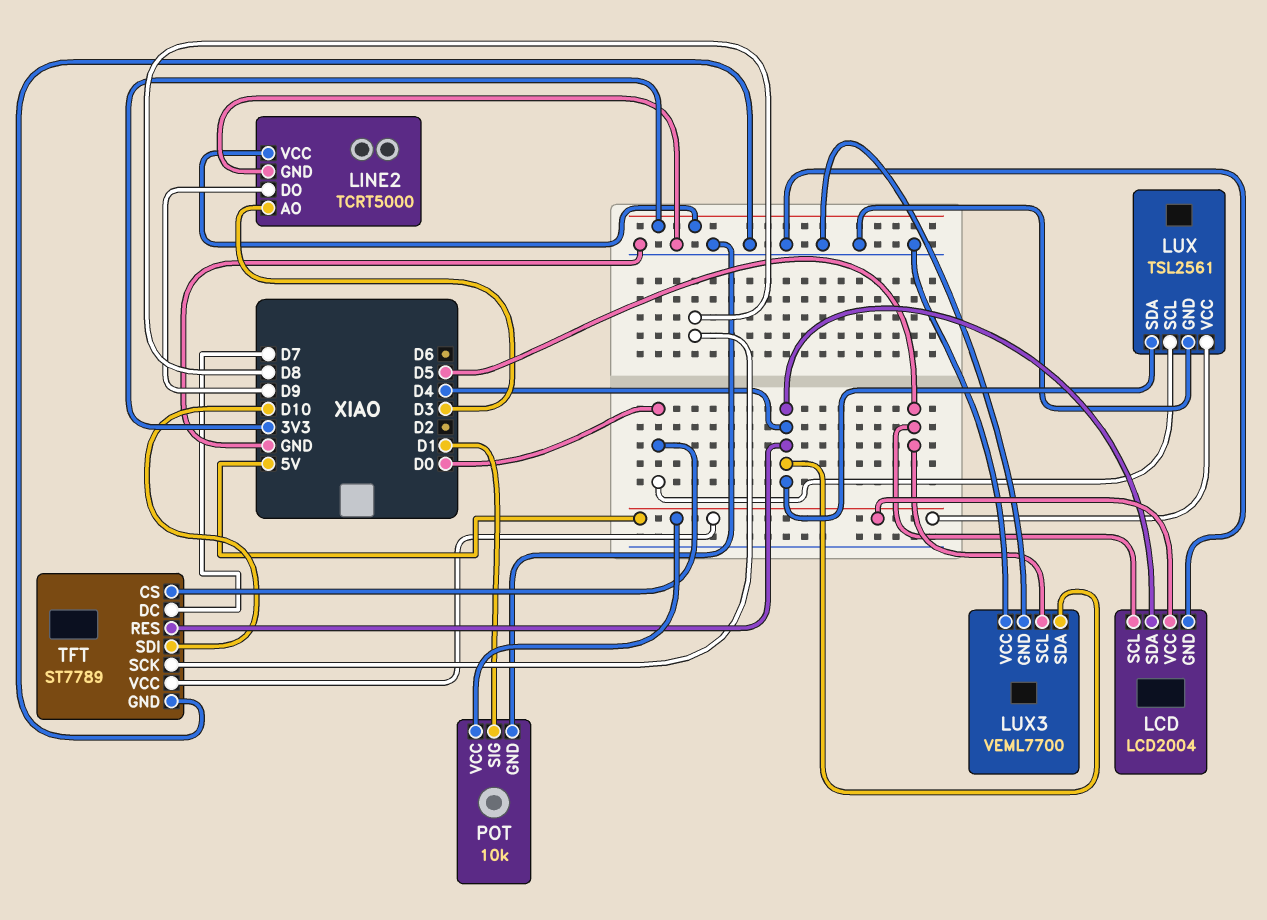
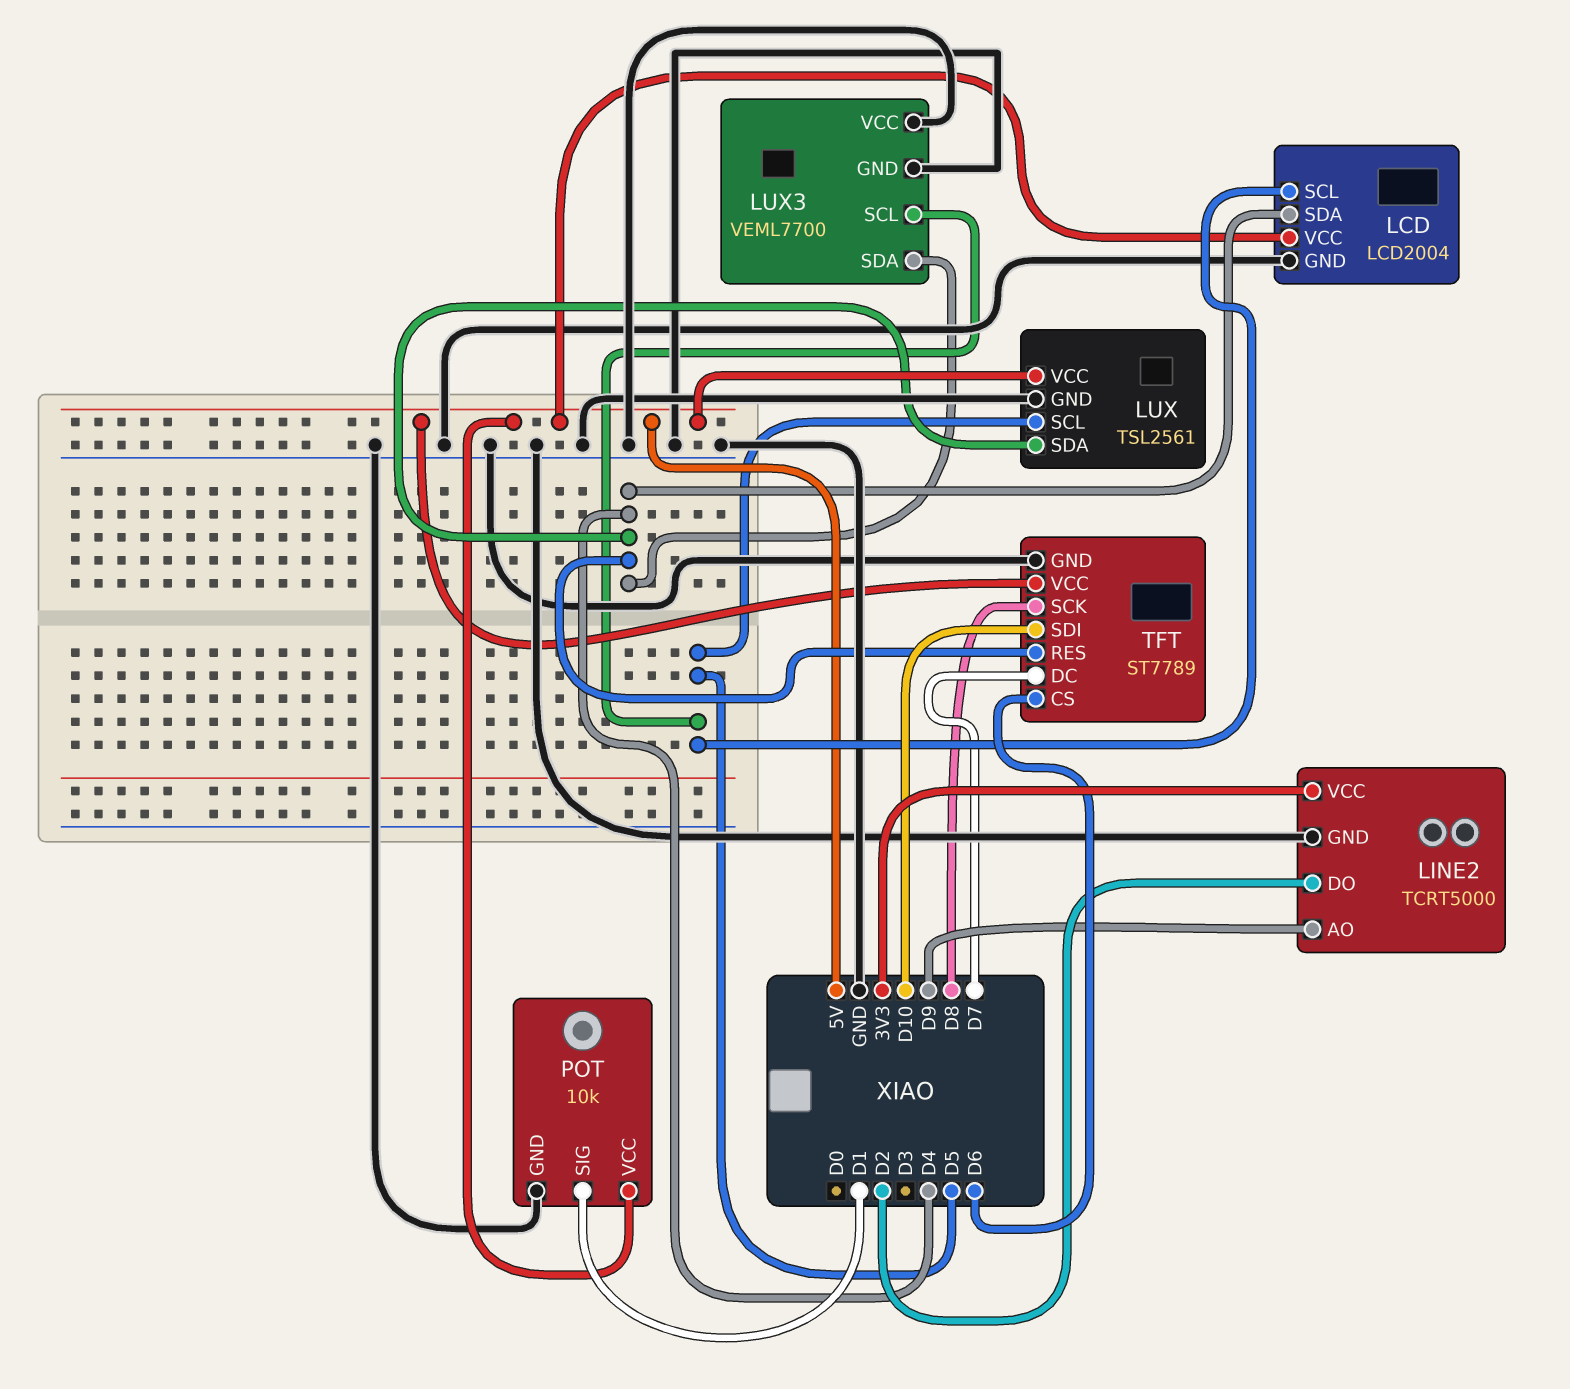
LINE2 pin AO: D3 -> D9
LINE2 pin DO: D9 -> D2
LUX pin SCL: D0 -> D5
TFT pin CS: D0 -> D6

